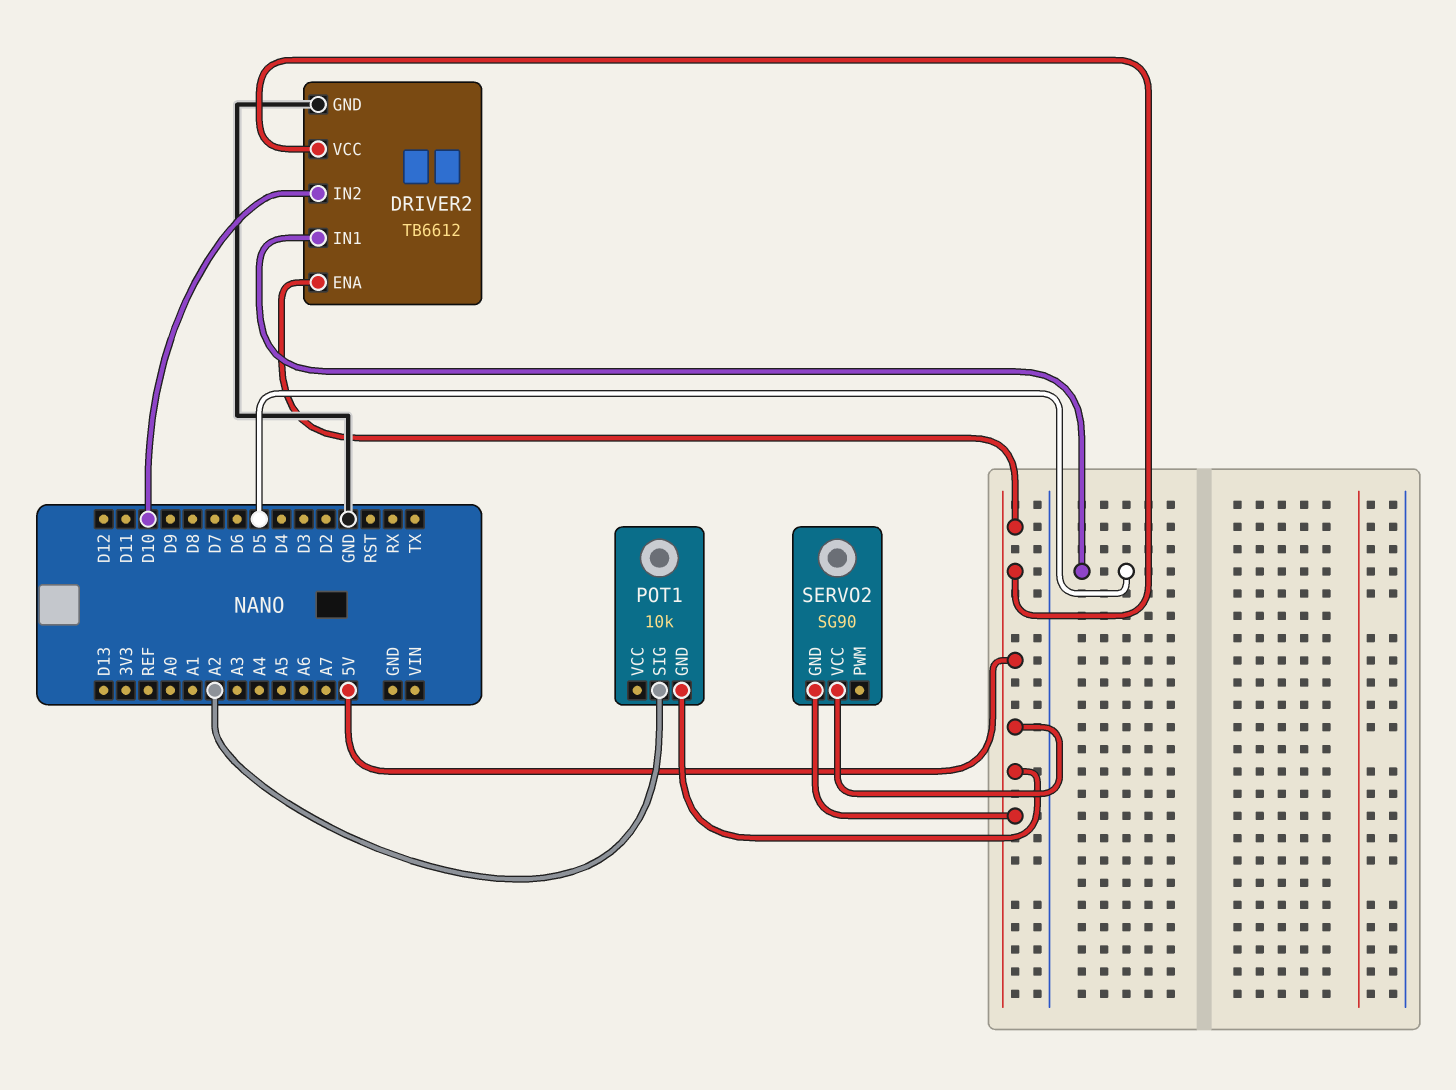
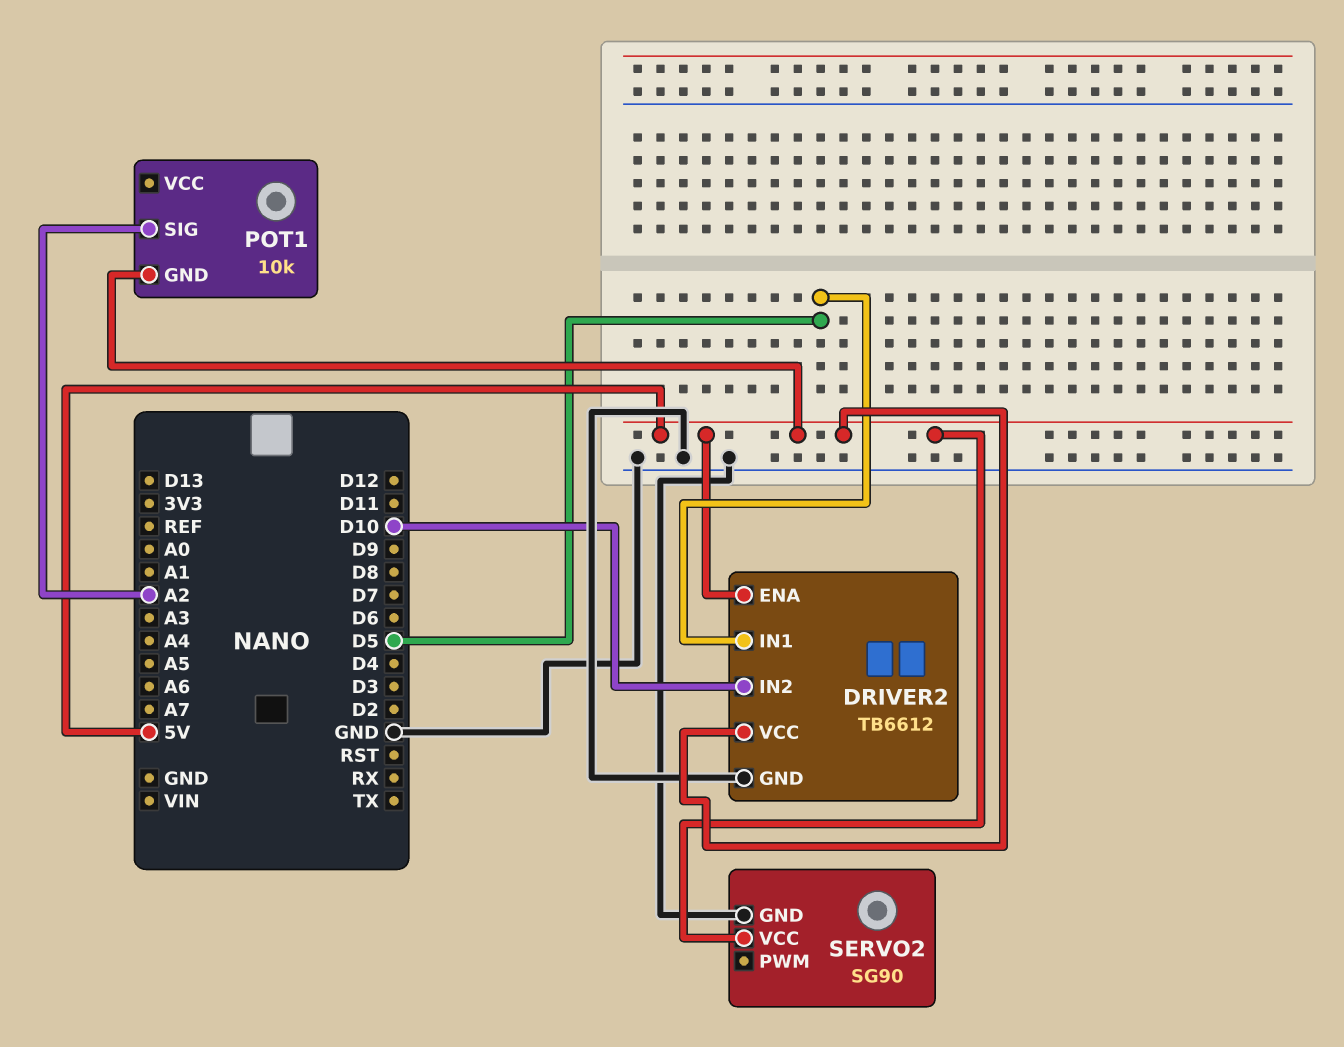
SERVO2 pin GND: 5V -> GND

